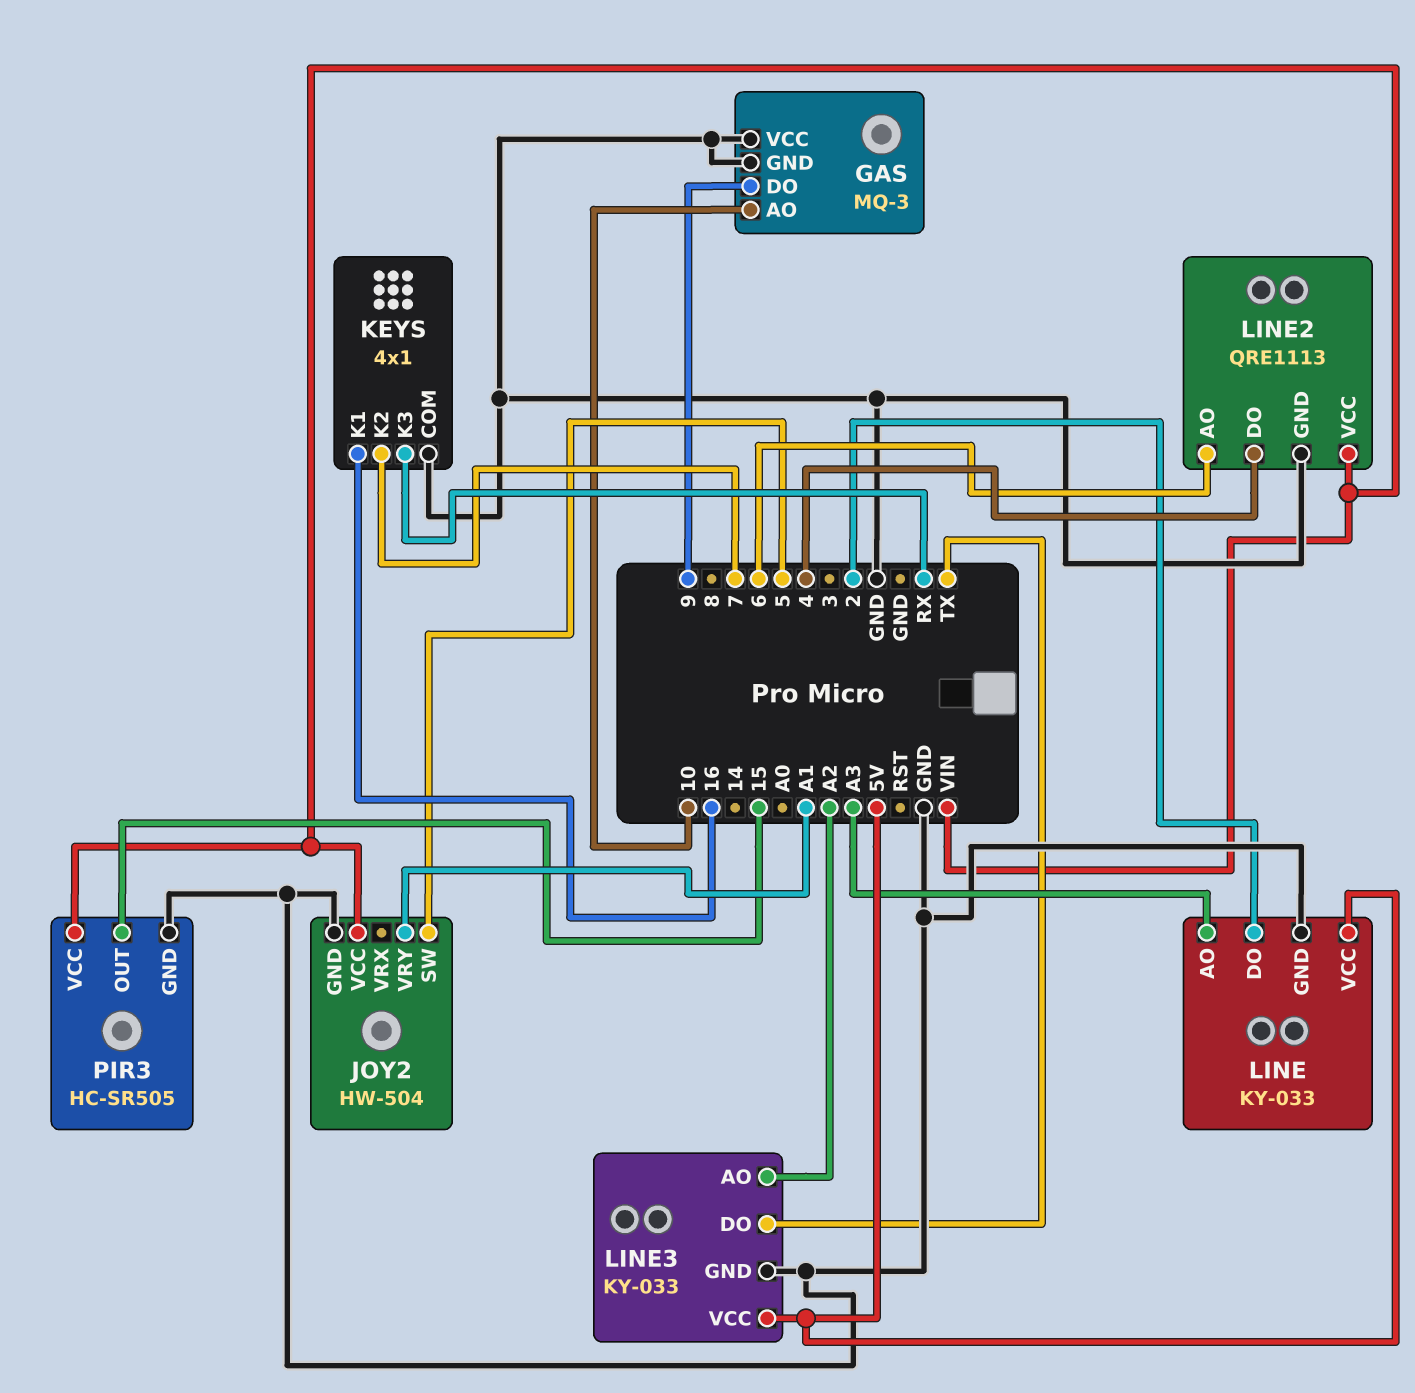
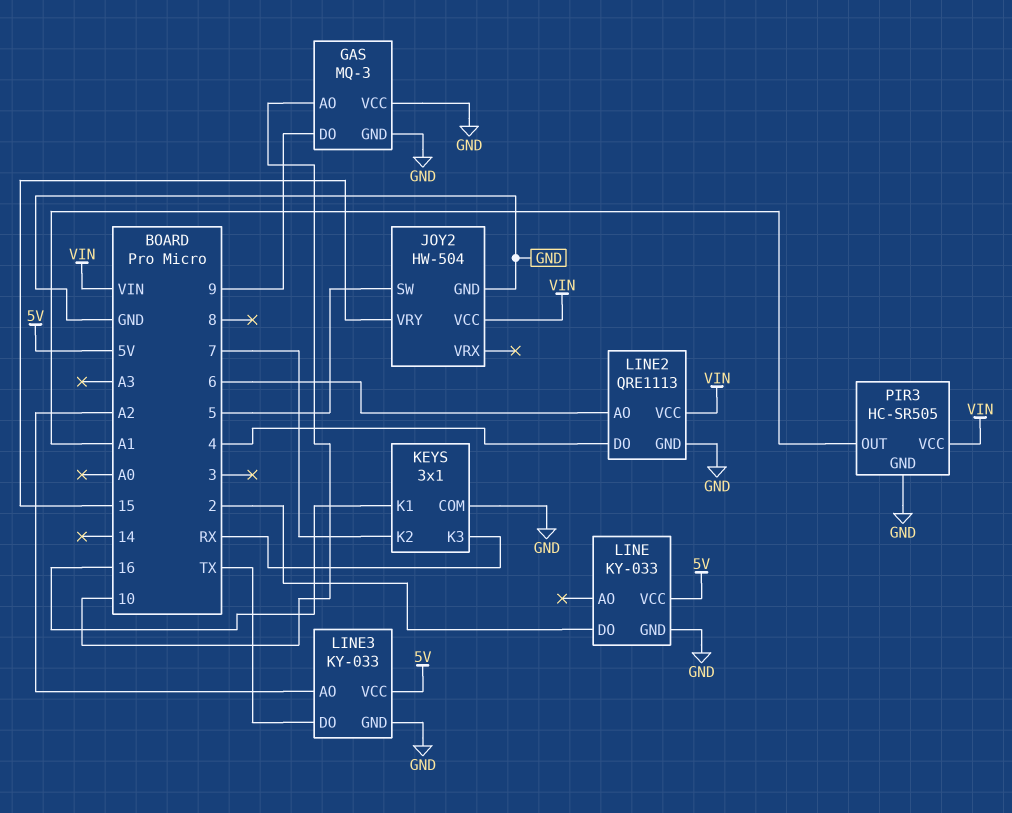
JOY2 pin VRY: A1 -> 15
KEYS: 4x1 -> 3x1
LINE pin AO: A3 -> none
PIR3 pin OUT: 15 -> A1

